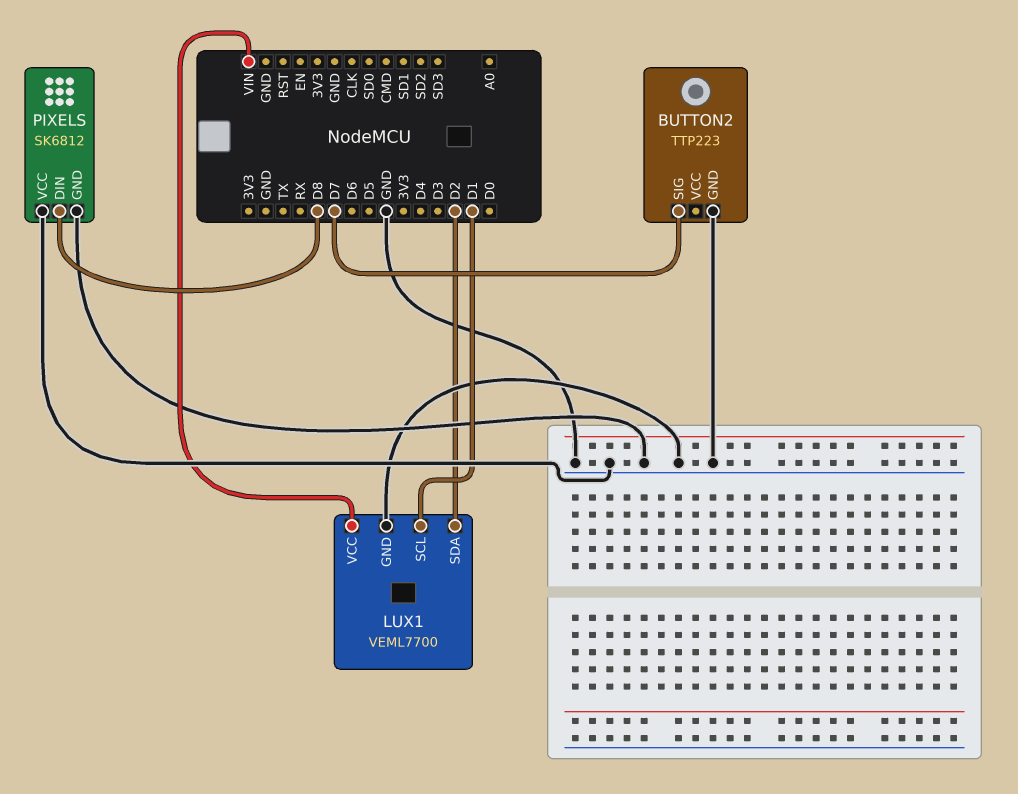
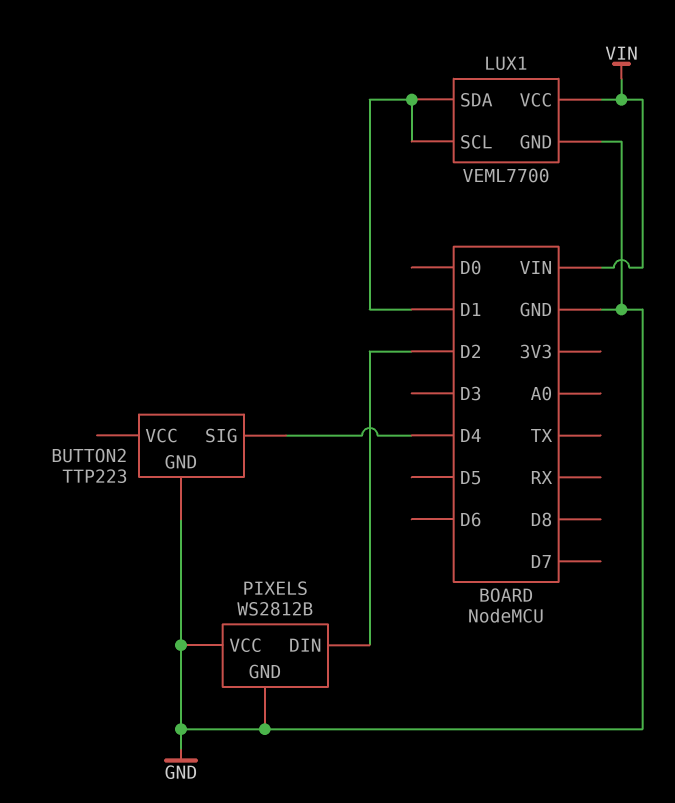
BUTTON2 pin SIG: D7 -> D4
LUX1 pin SDA: D2 -> D1
PIXELS: SK6812 -> WS2812B
PIXELS pin DIN: D8 -> D2

